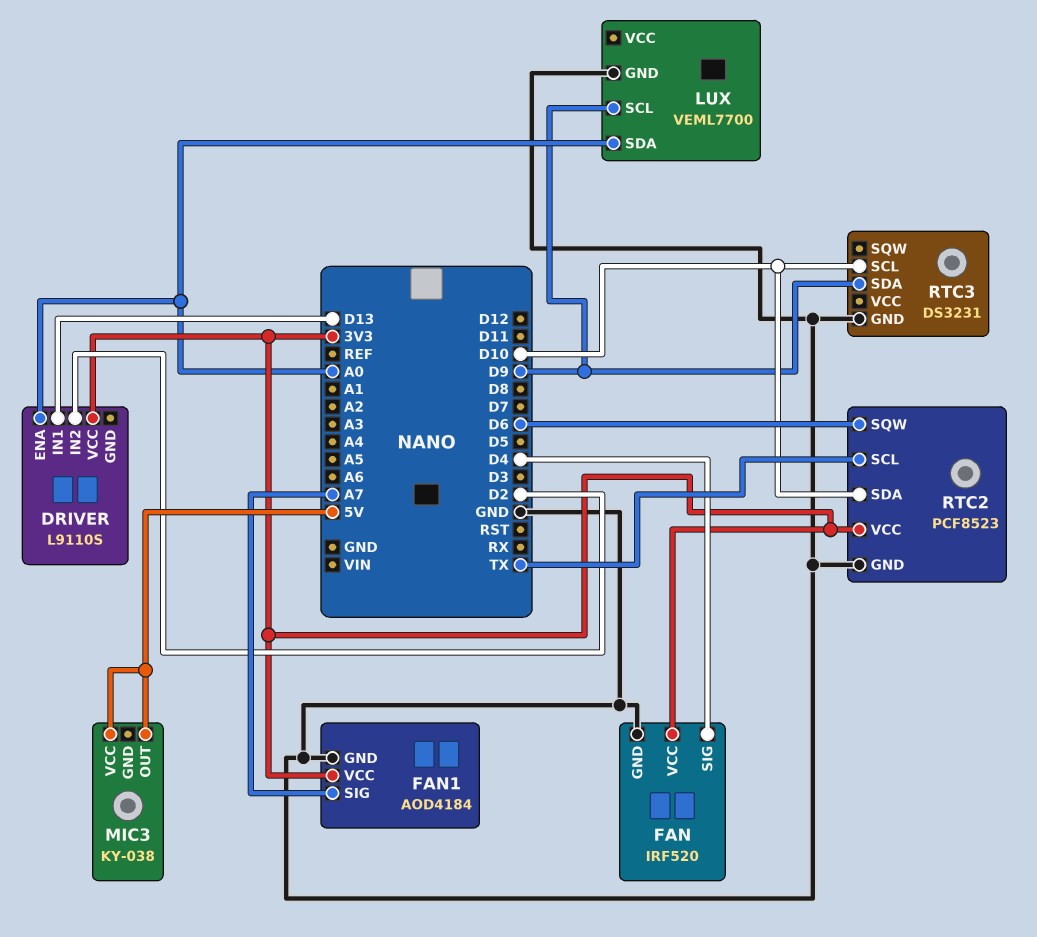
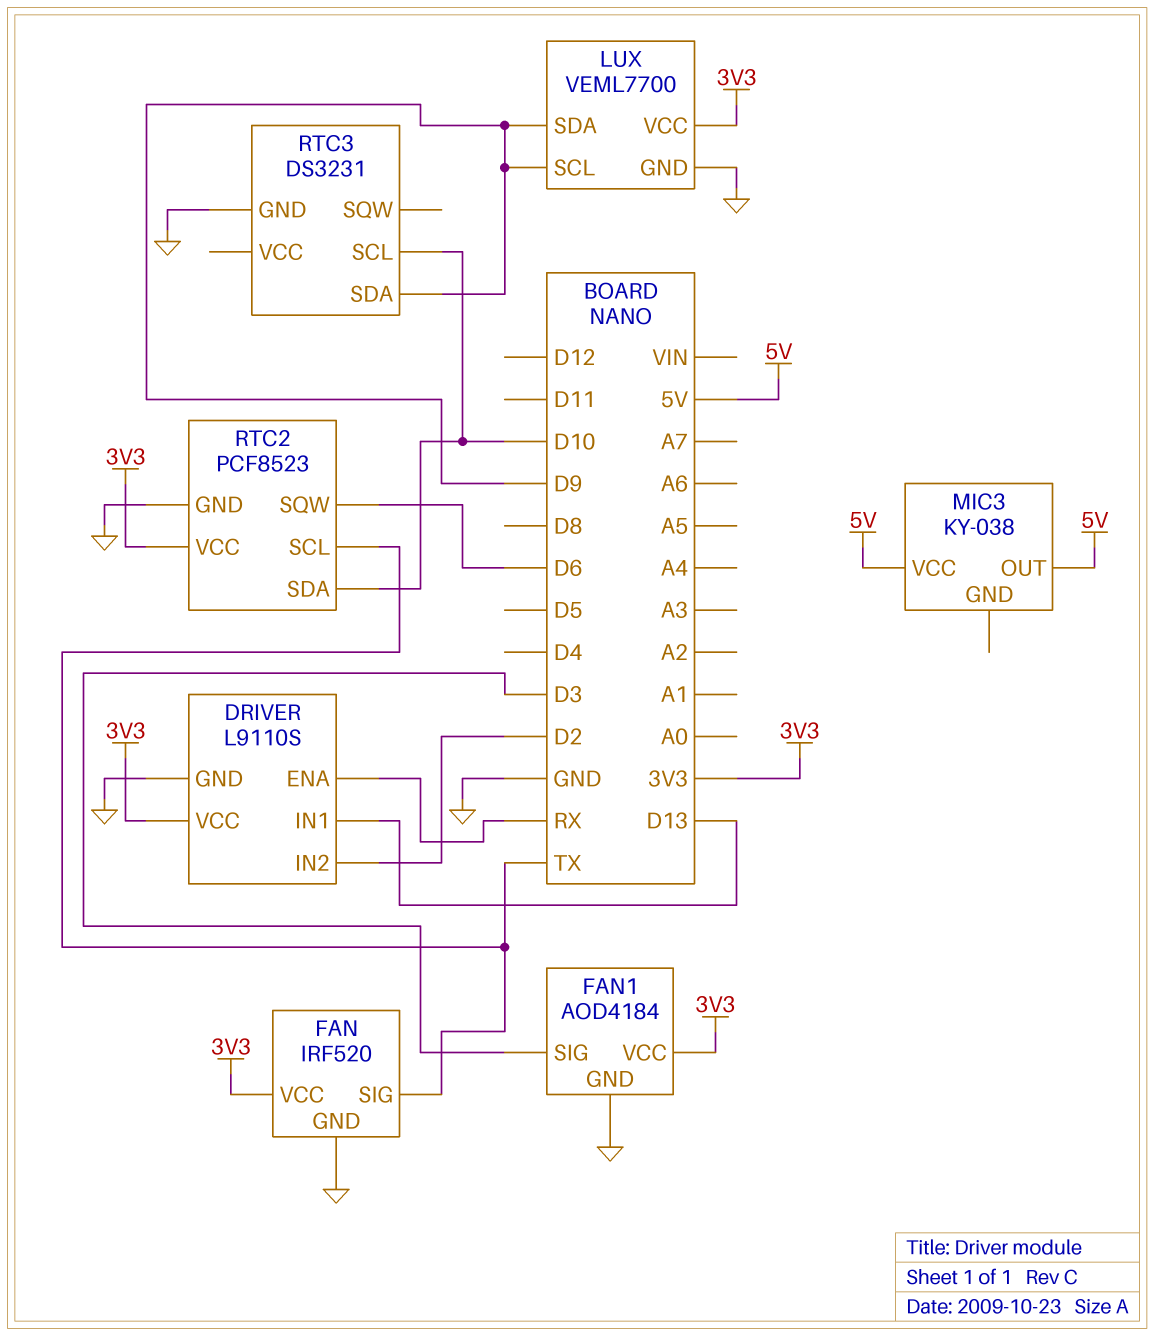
DRIVER pin ENA: A0 -> RX
DRIVER pin GND: none -> GND
FAN pin SIG: D4 -> TX
FAN1 pin SIG: A7 -> D3
LUX pin SDA: A0 -> D9
LUX pin VCC: none -> 3V3

